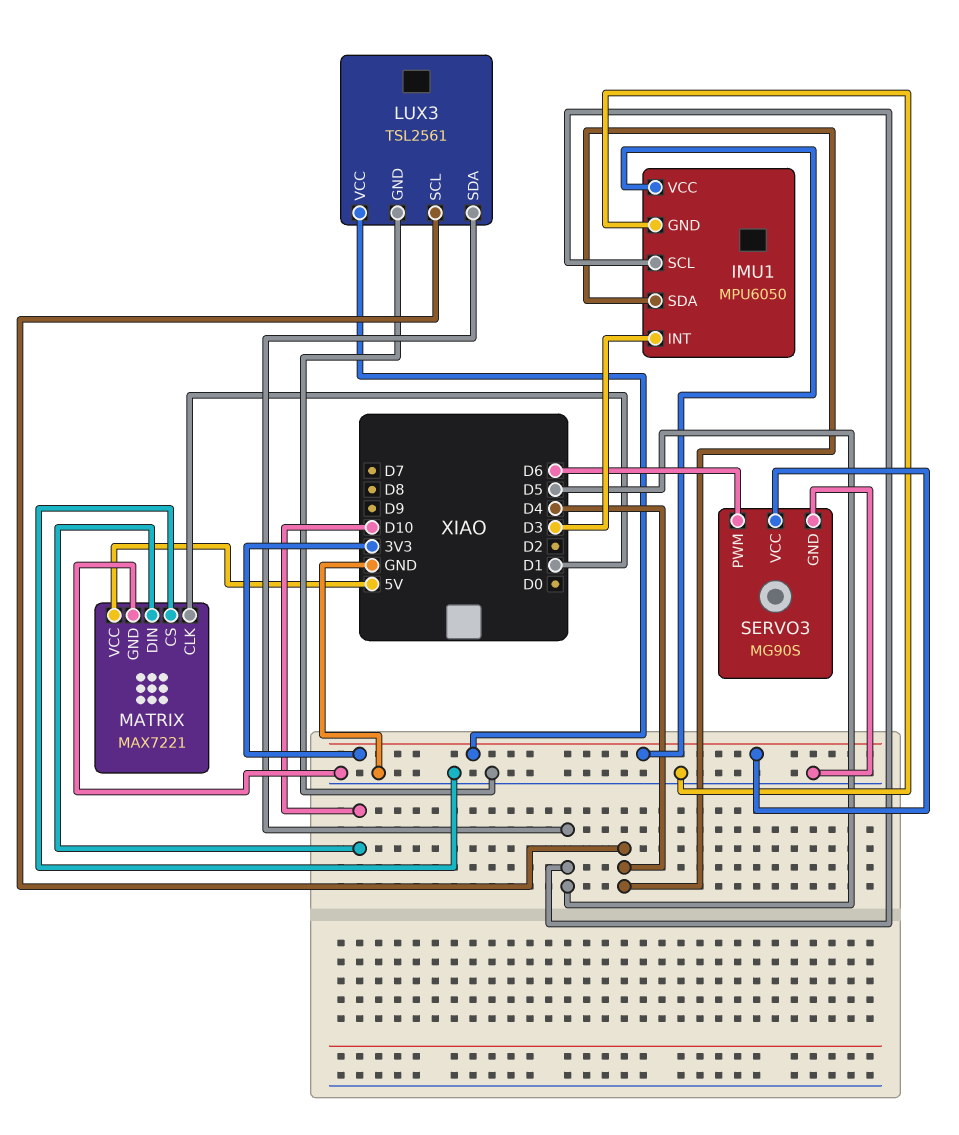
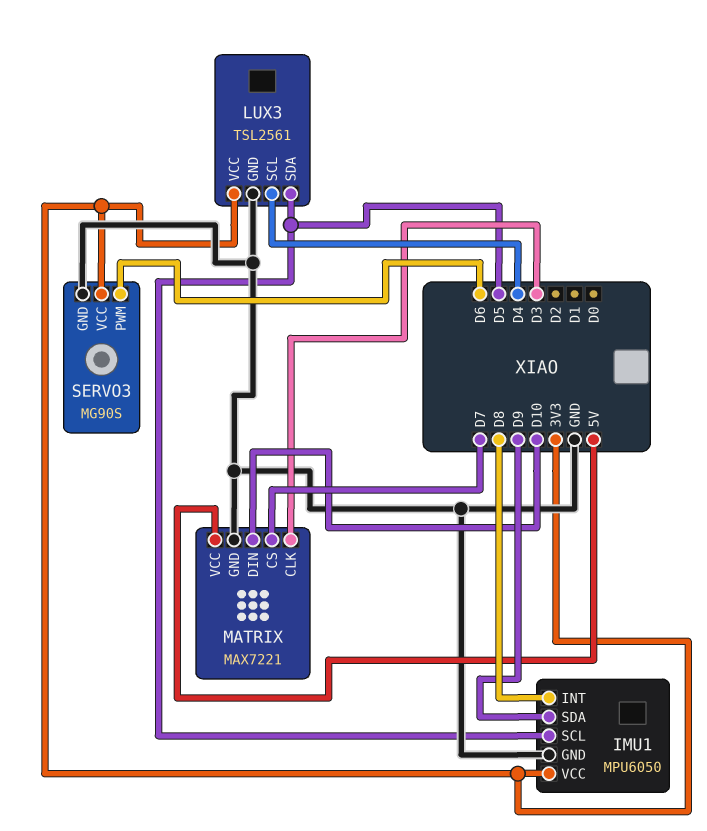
IMU1 pin INT: D3 -> D8
IMU1 pin SDA: D4 -> D9
MATRIX pin CLK: D1 -> D3
MATRIX pin CS: GND -> D7

